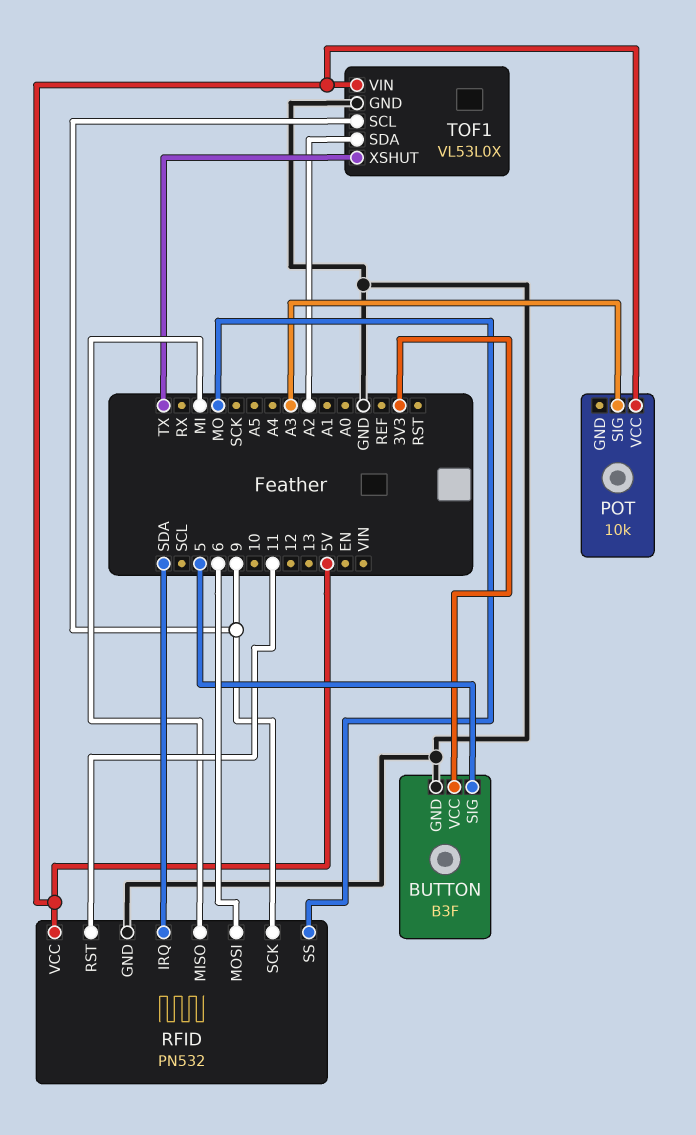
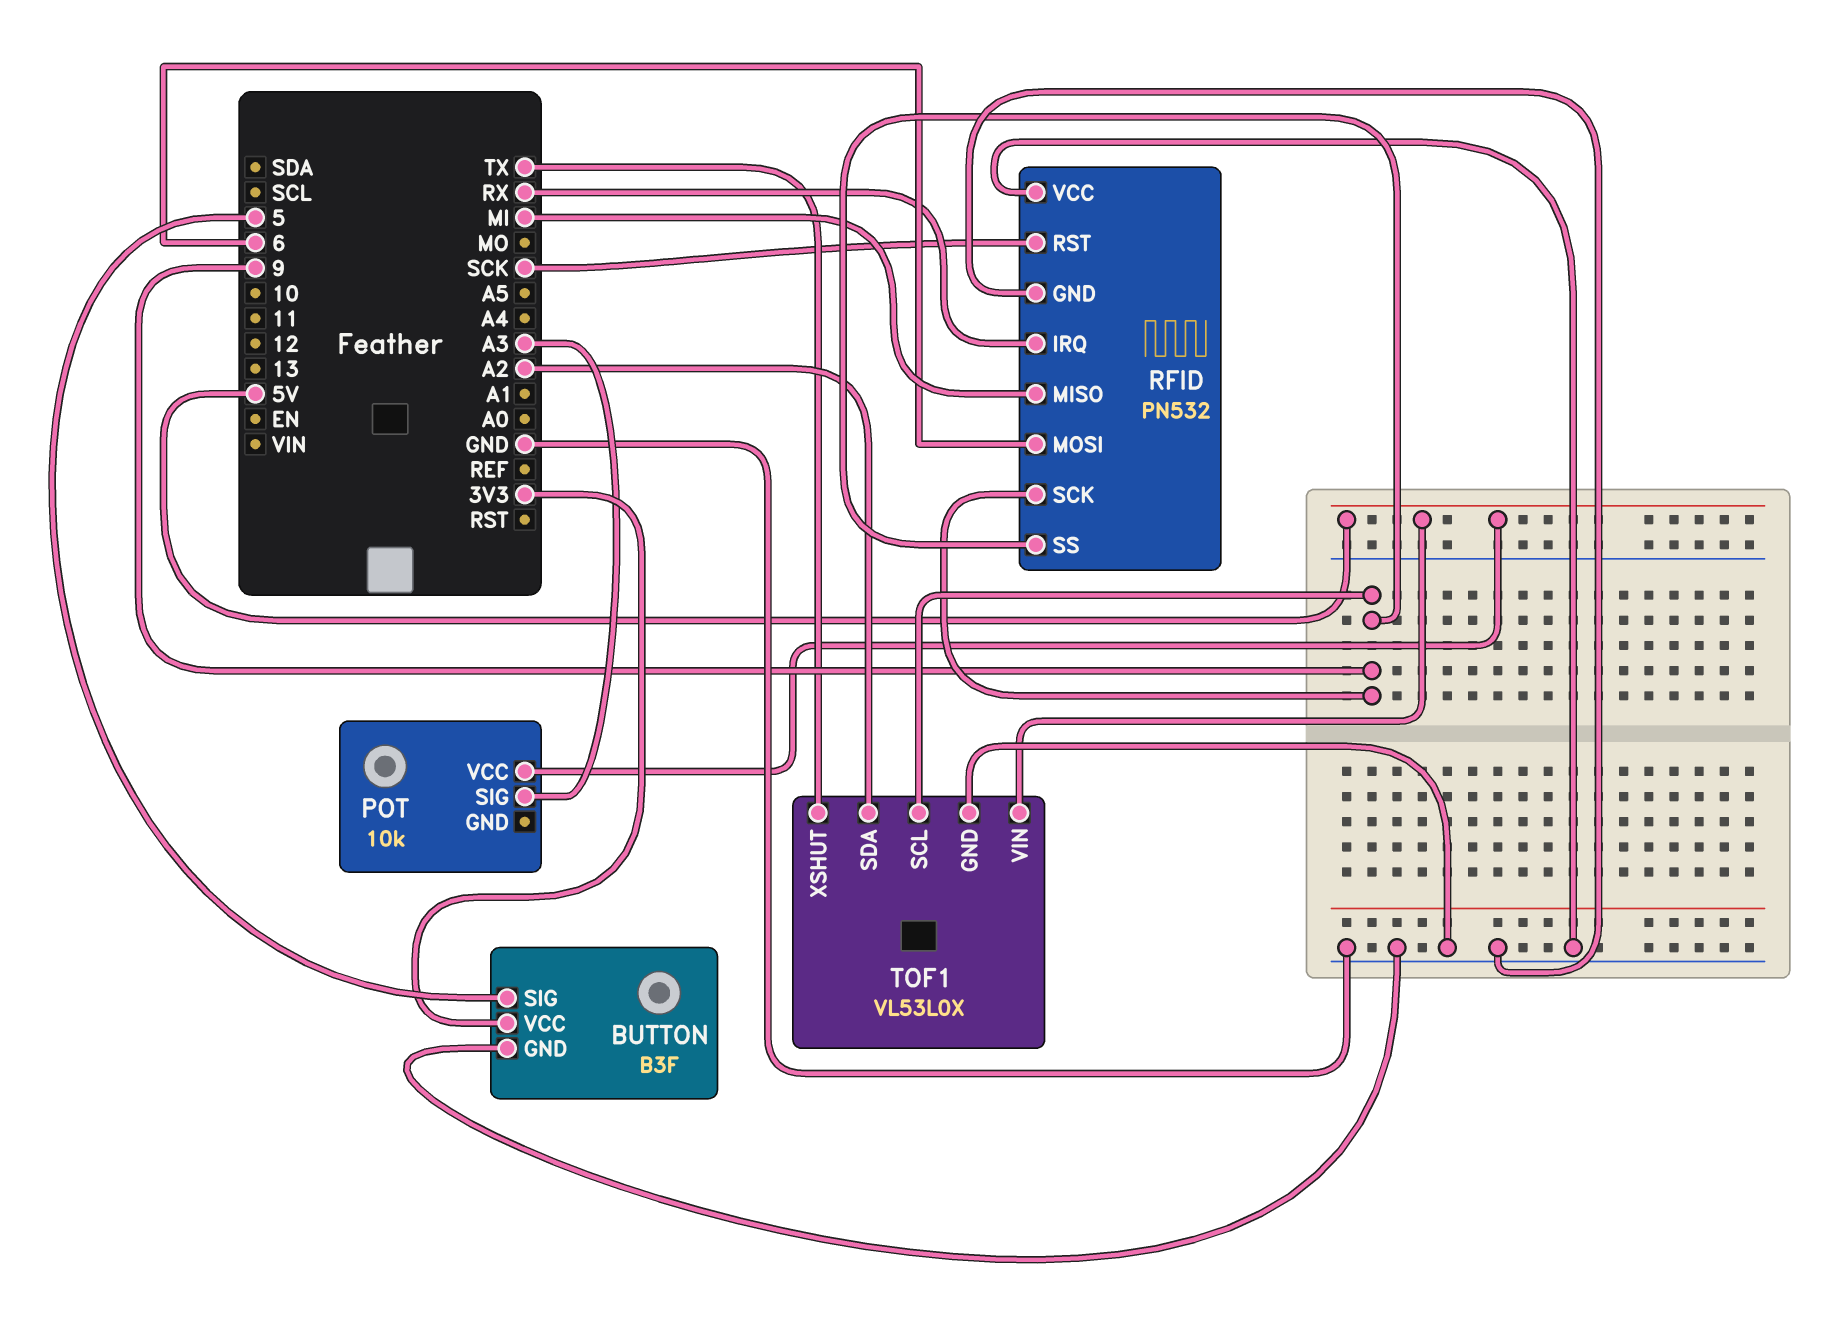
RFID pin IRQ: SDA -> RX
RFID pin RST: 11 -> SCK
RFID pin SS: MO -> 9
RFID pin VCC: 5V -> GND

